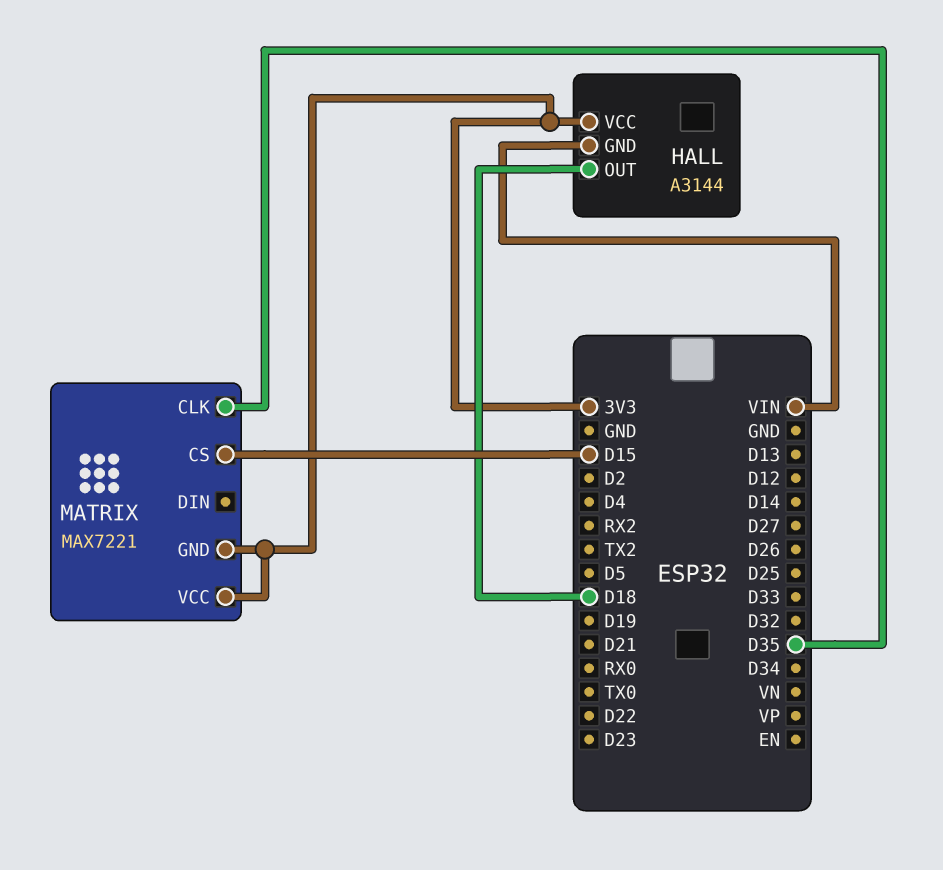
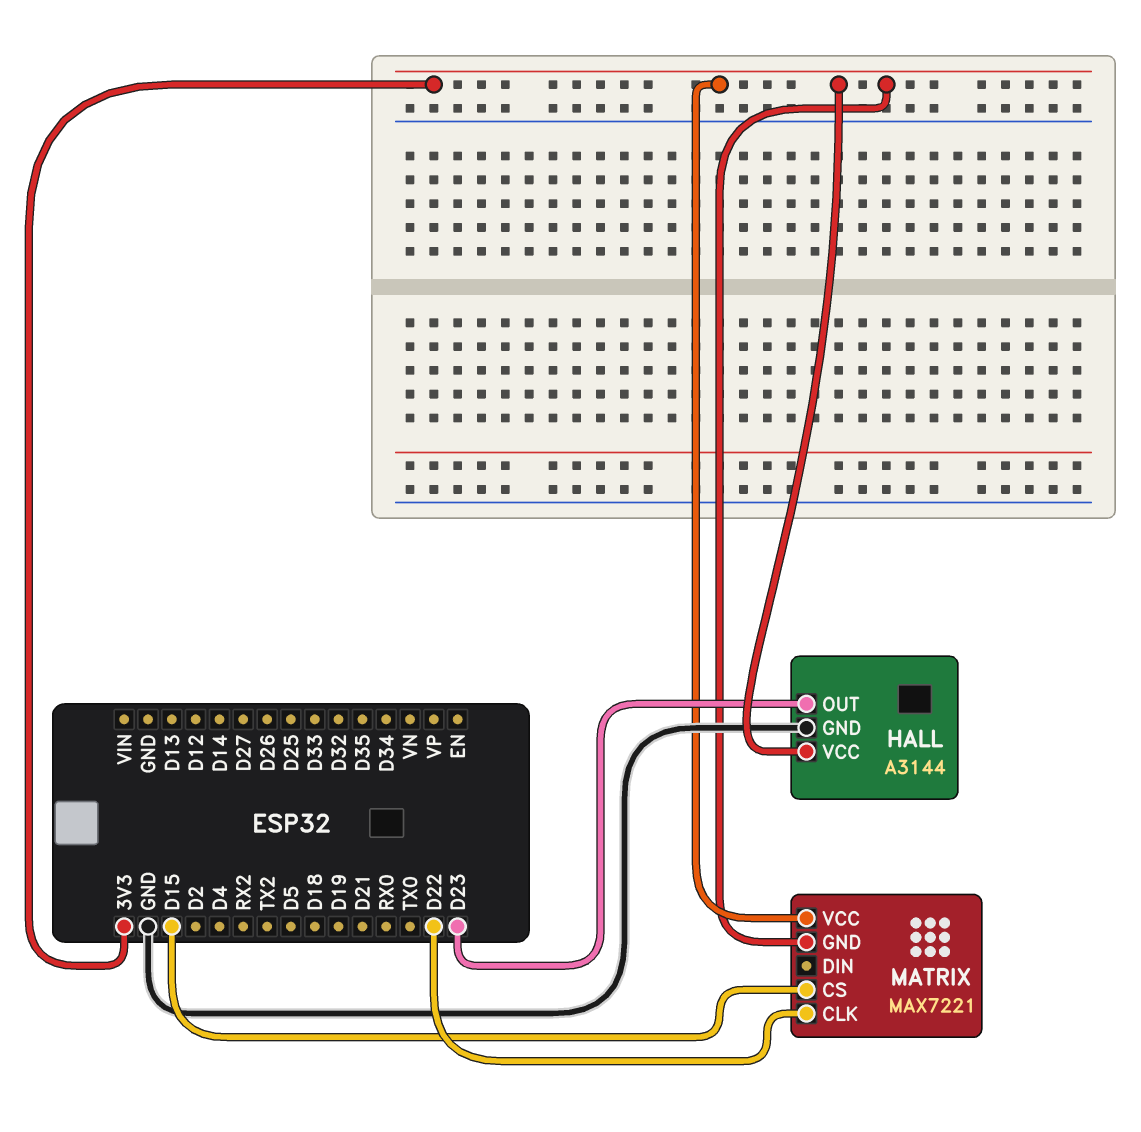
HALL pin GND: VIN -> GND
HALL pin OUT: D18 -> D23
MATRIX pin CLK: D35 -> D22

